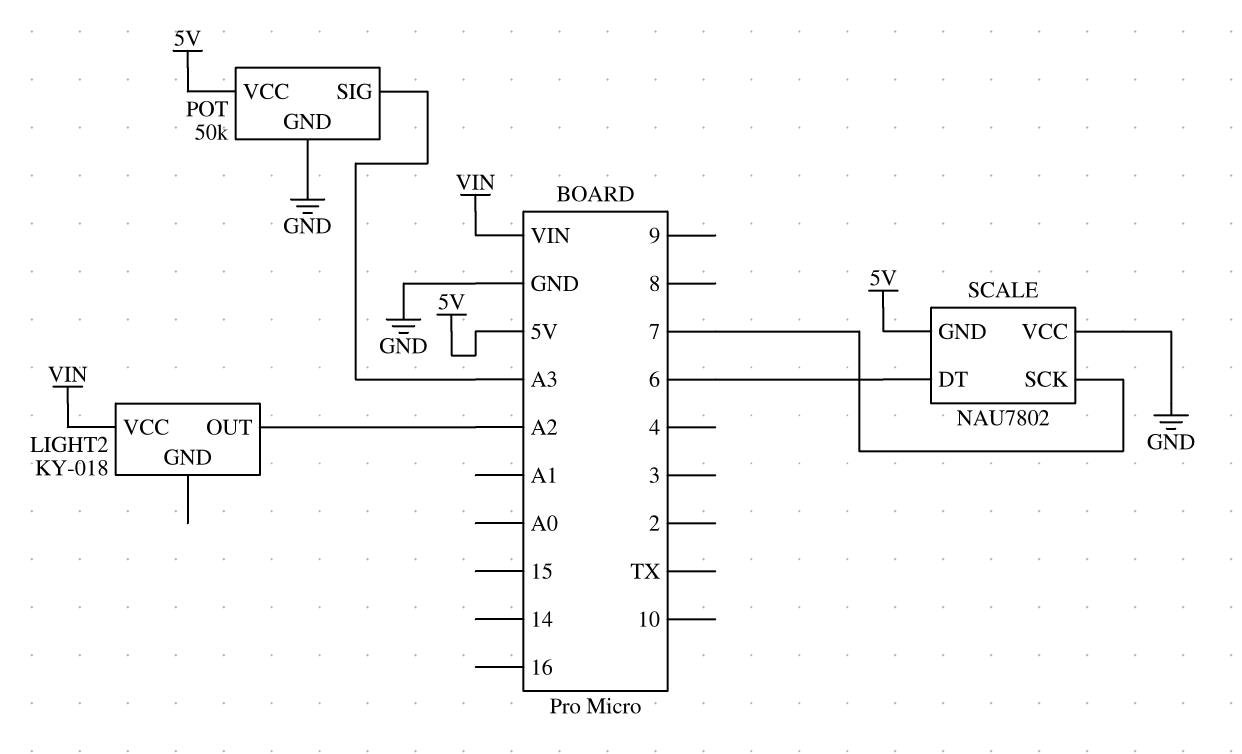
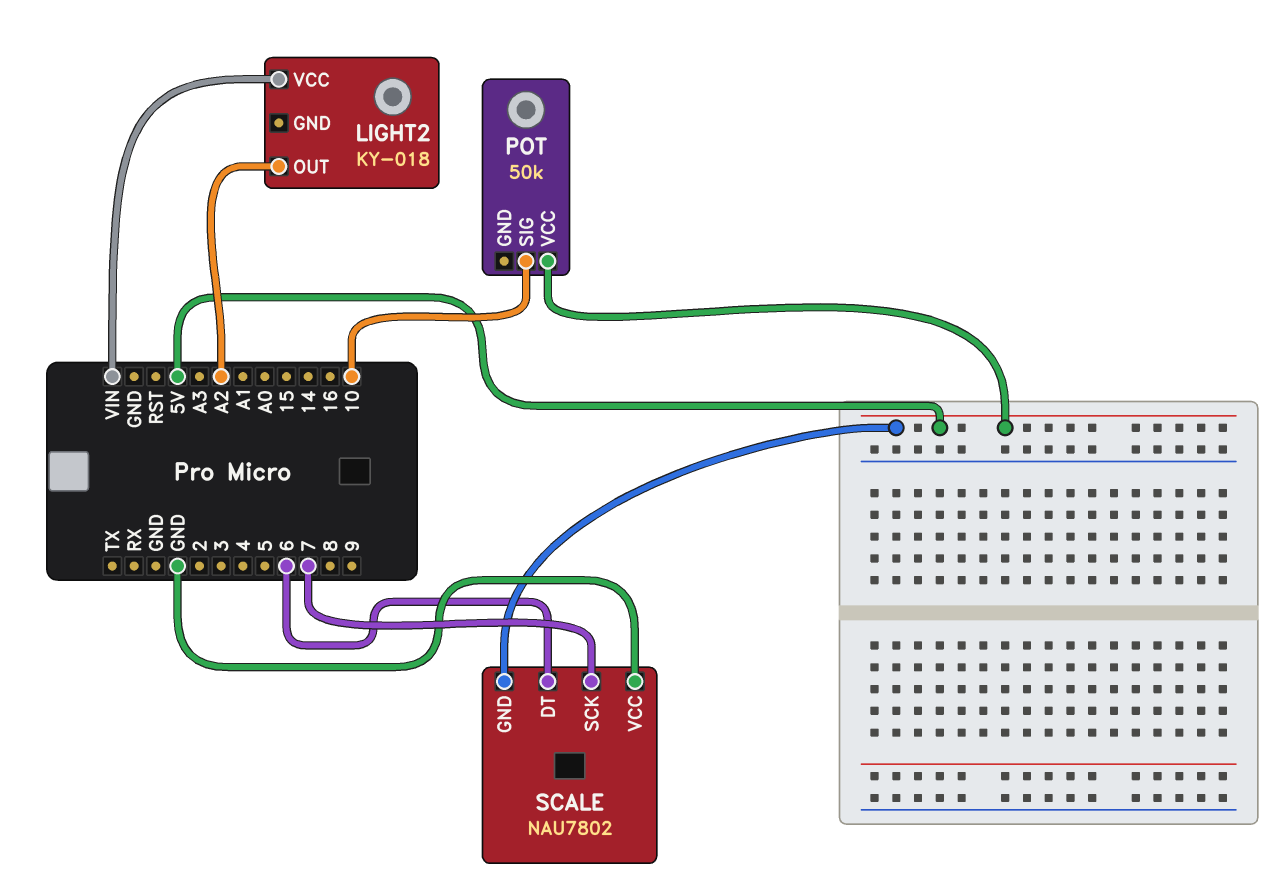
POT pin GND: GND -> none
POT pin SIG: A3 -> 10

